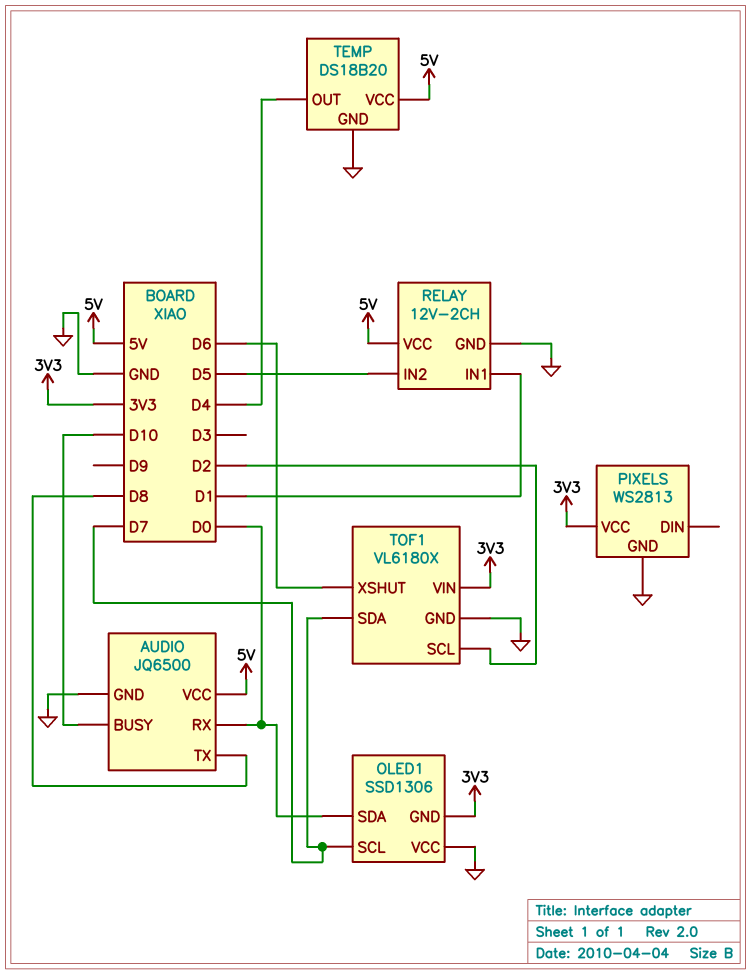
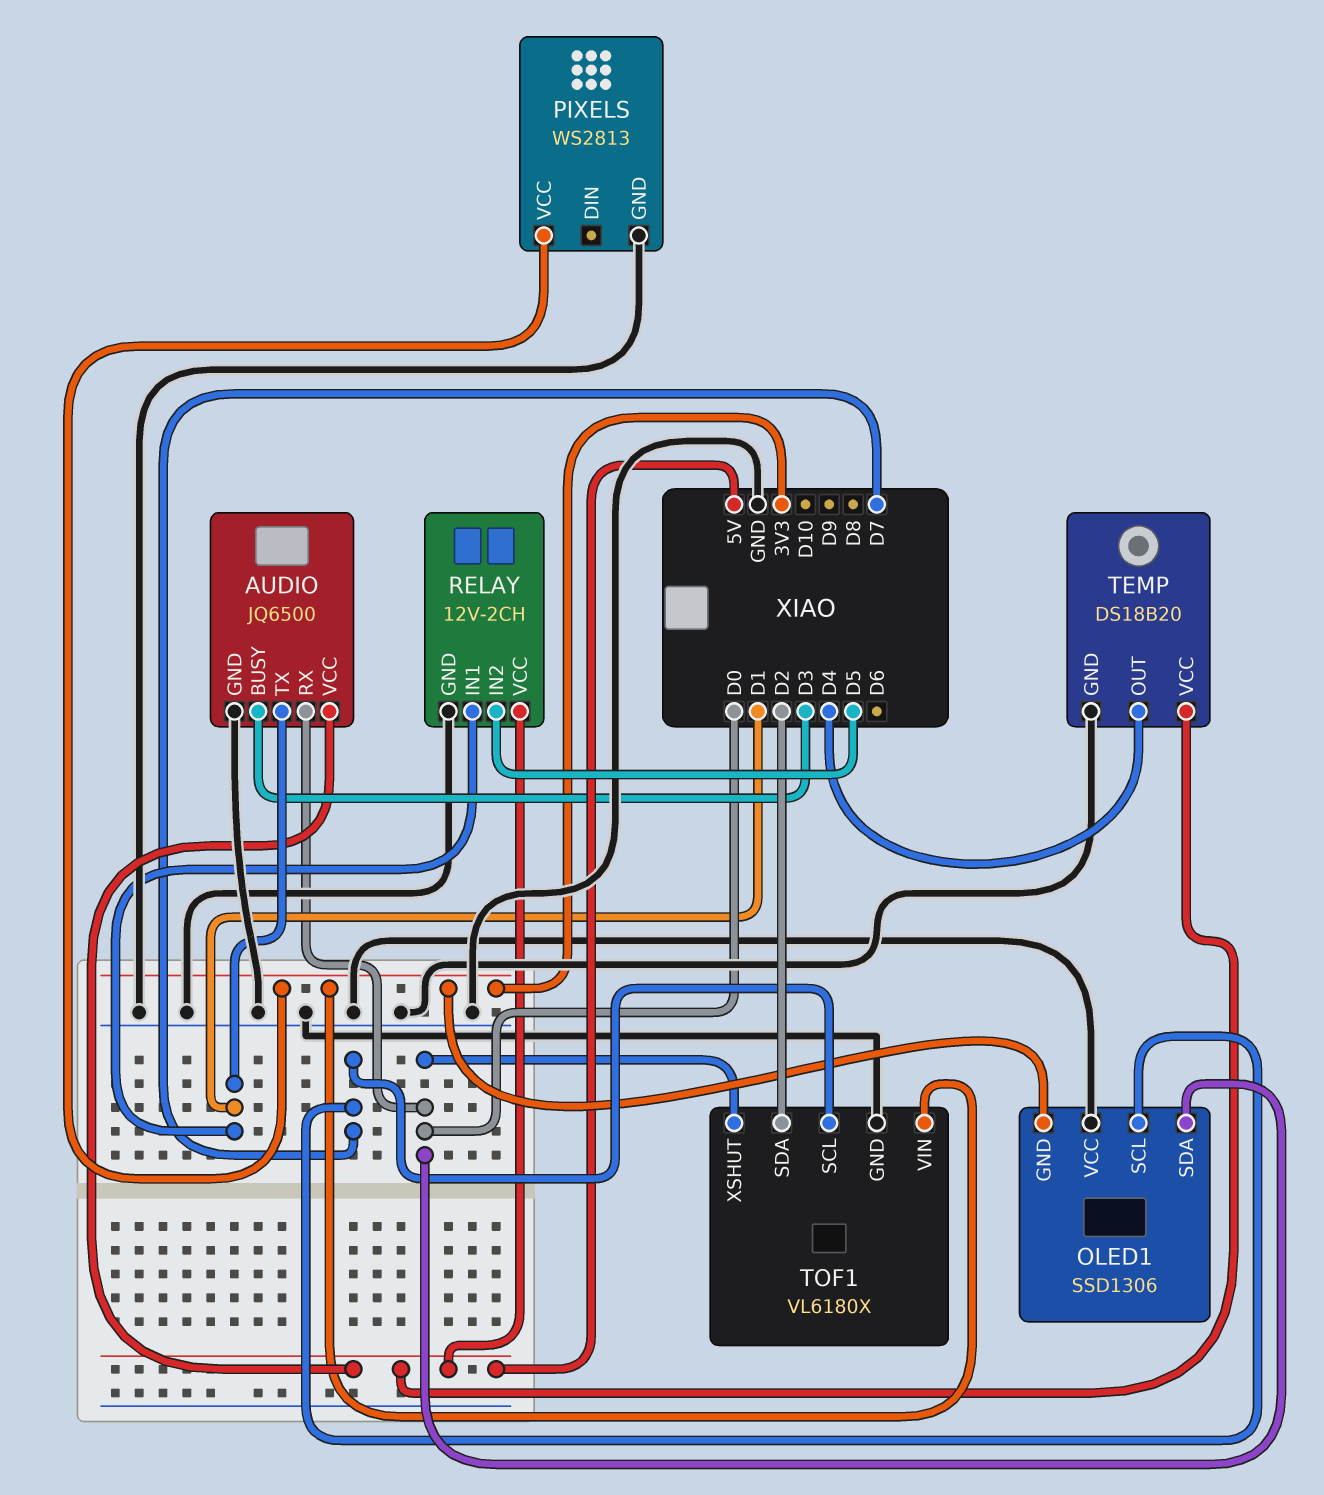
AUDIO pin BUSY: D10 -> D3
AUDIO pin TX: D8 -> D1
TOF1 pin SCL: D2 -> D7
TOF1 pin SDA: D7 -> D2
TOF1 pin XSHUT: D6 -> D0

